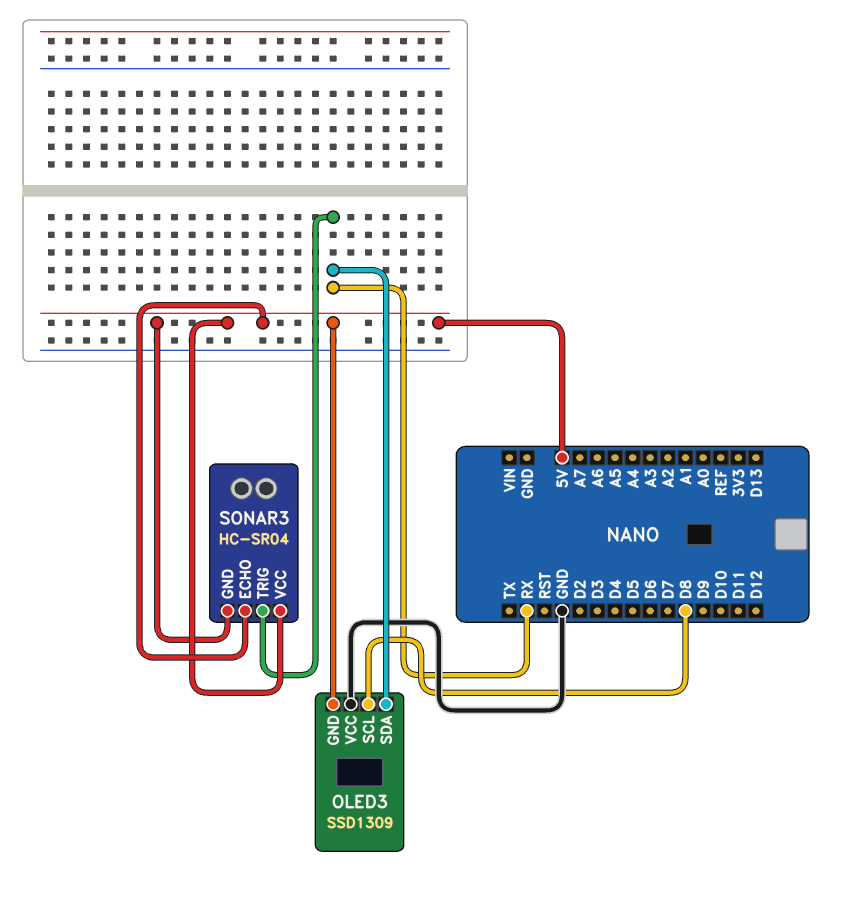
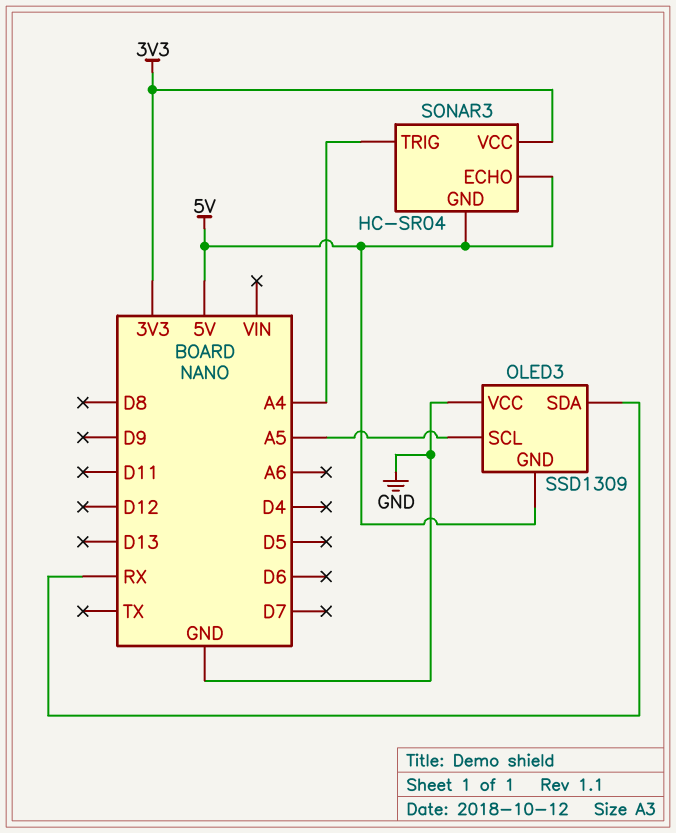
OLED3 pin SCL: D8 -> A5
SONAR3 pin TRIG: RX -> A4
SONAR3 pin VCC: 5V -> 3V3

